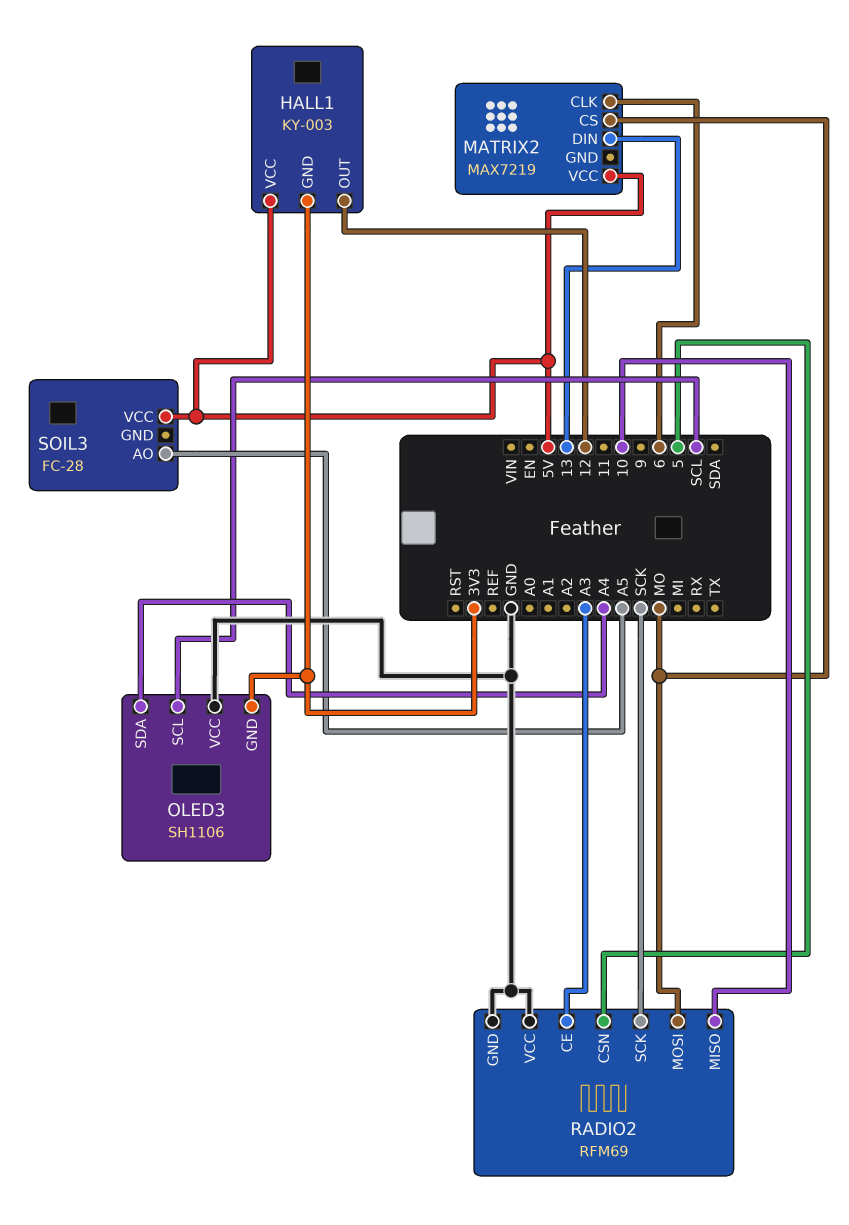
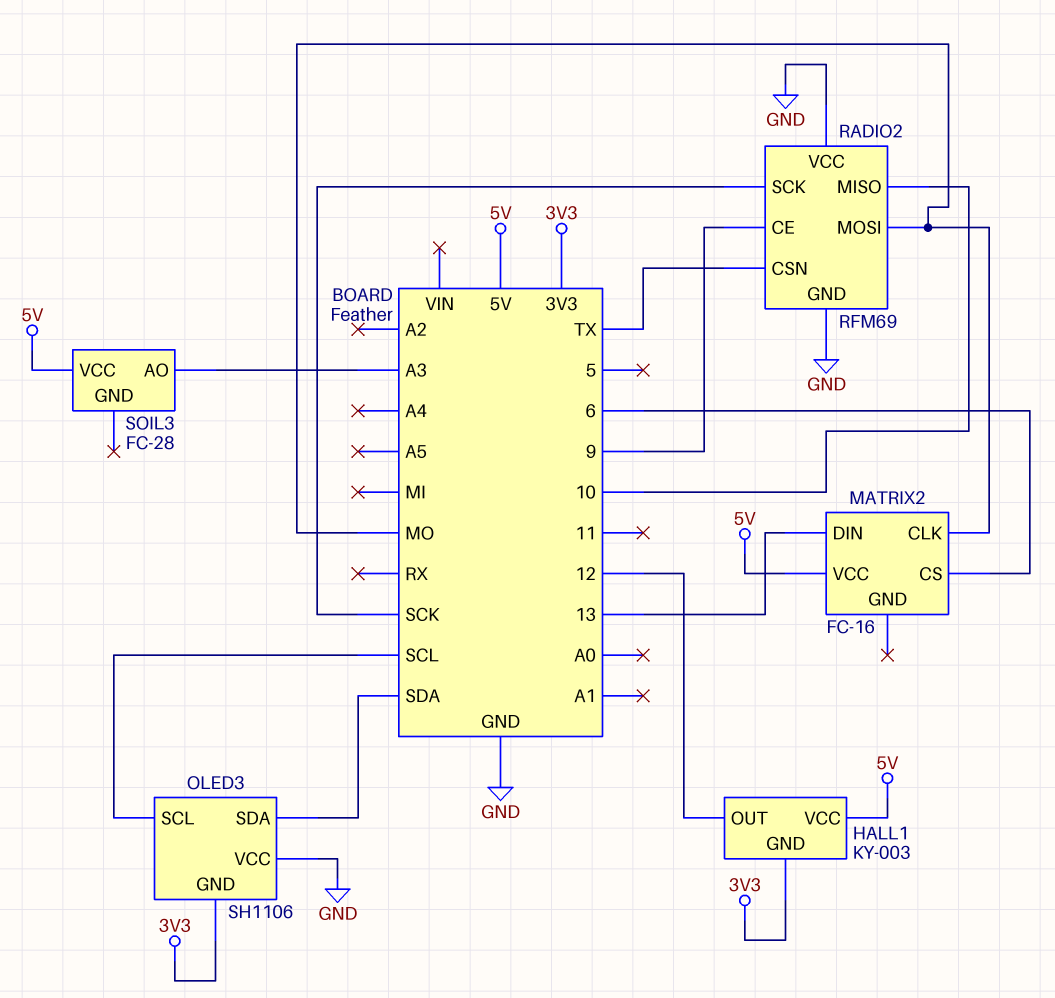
MATRIX2: MAX7219 -> FC-16
MATRIX2 pin CLK: 6 -> MO
MATRIX2 pin CS: MO -> 6
OLED3 pin SDA: A4 -> SDA
RADIO2 pin CE: A3 -> 9
RADIO2 pin CSN: 5 -> TX
SOIL3 pin AO: A5 -> A3

